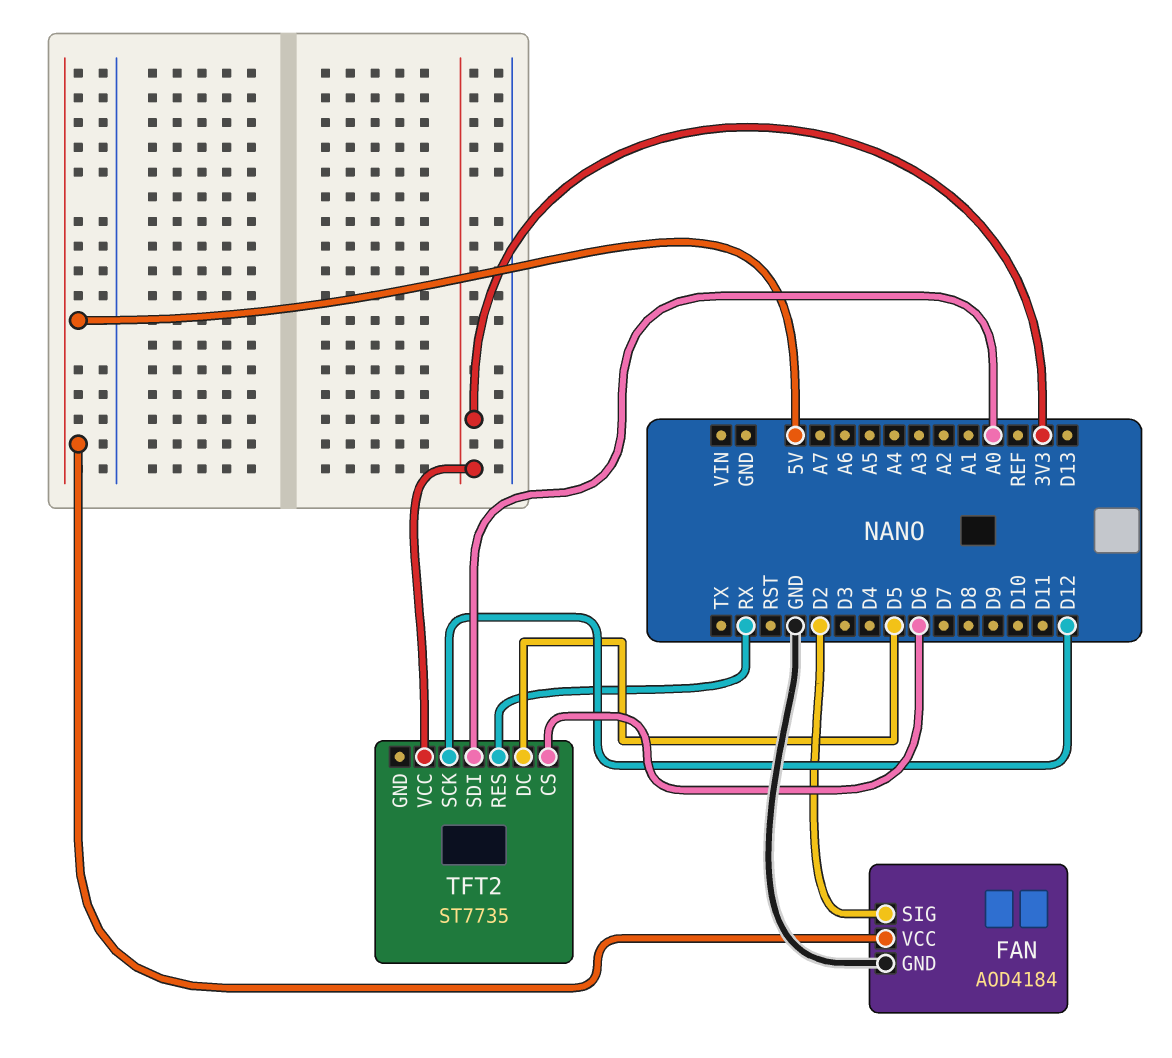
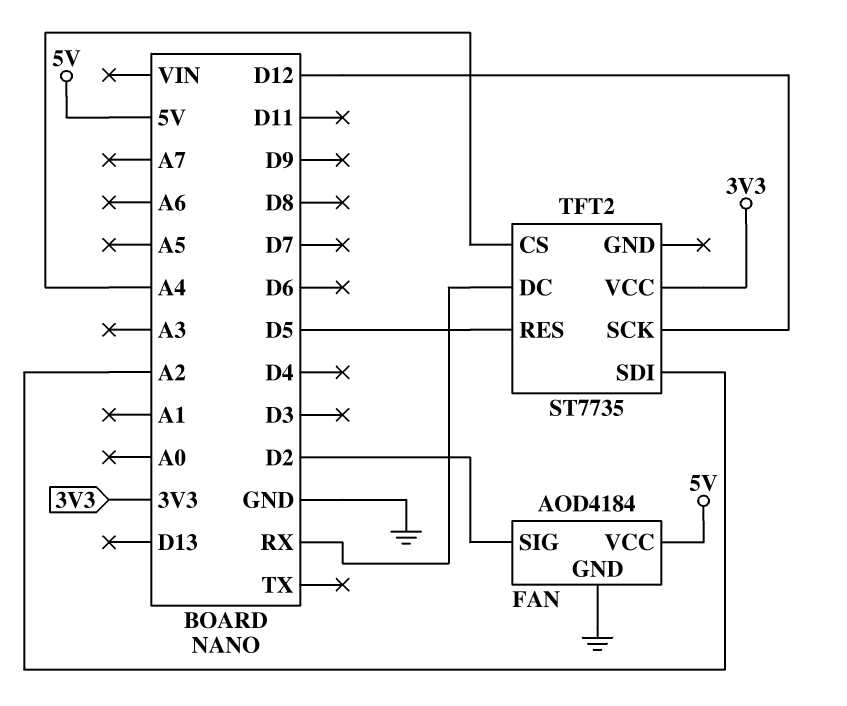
TFT2 pin CS: D6 -> A4
TFT2 pin DC: D5 -> RX
TFT2 pin RES: RX -> D5
TFT2 pin SDI: A0 -> A2

